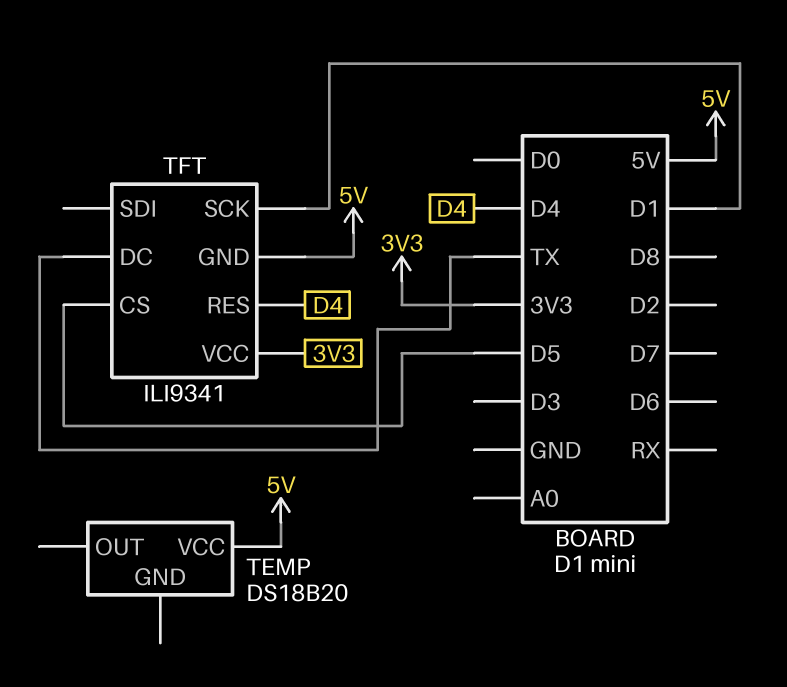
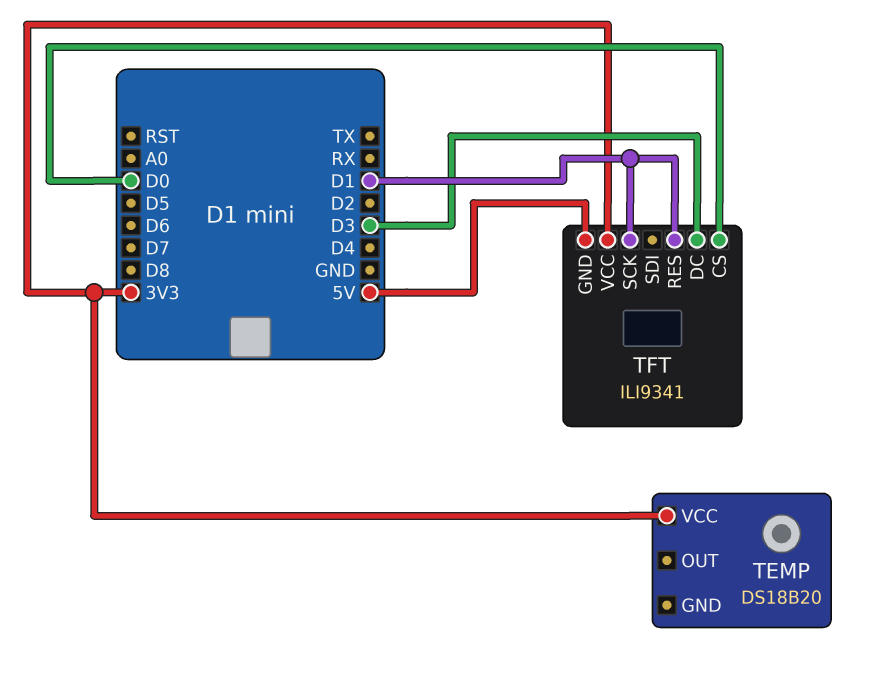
TEMP pin VCC: 5V -> 3V3
TFT pin CS: D5 -> D0
TFT pin DC: TX -> D3
TFT pin RES: D4 -> D1

